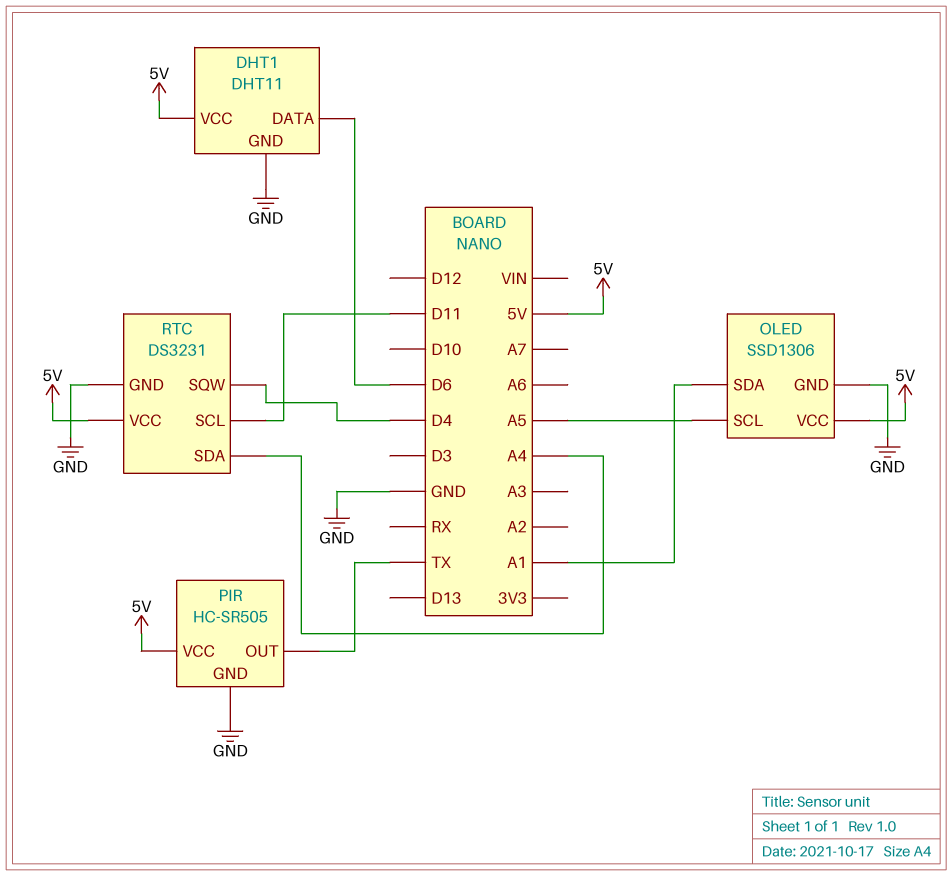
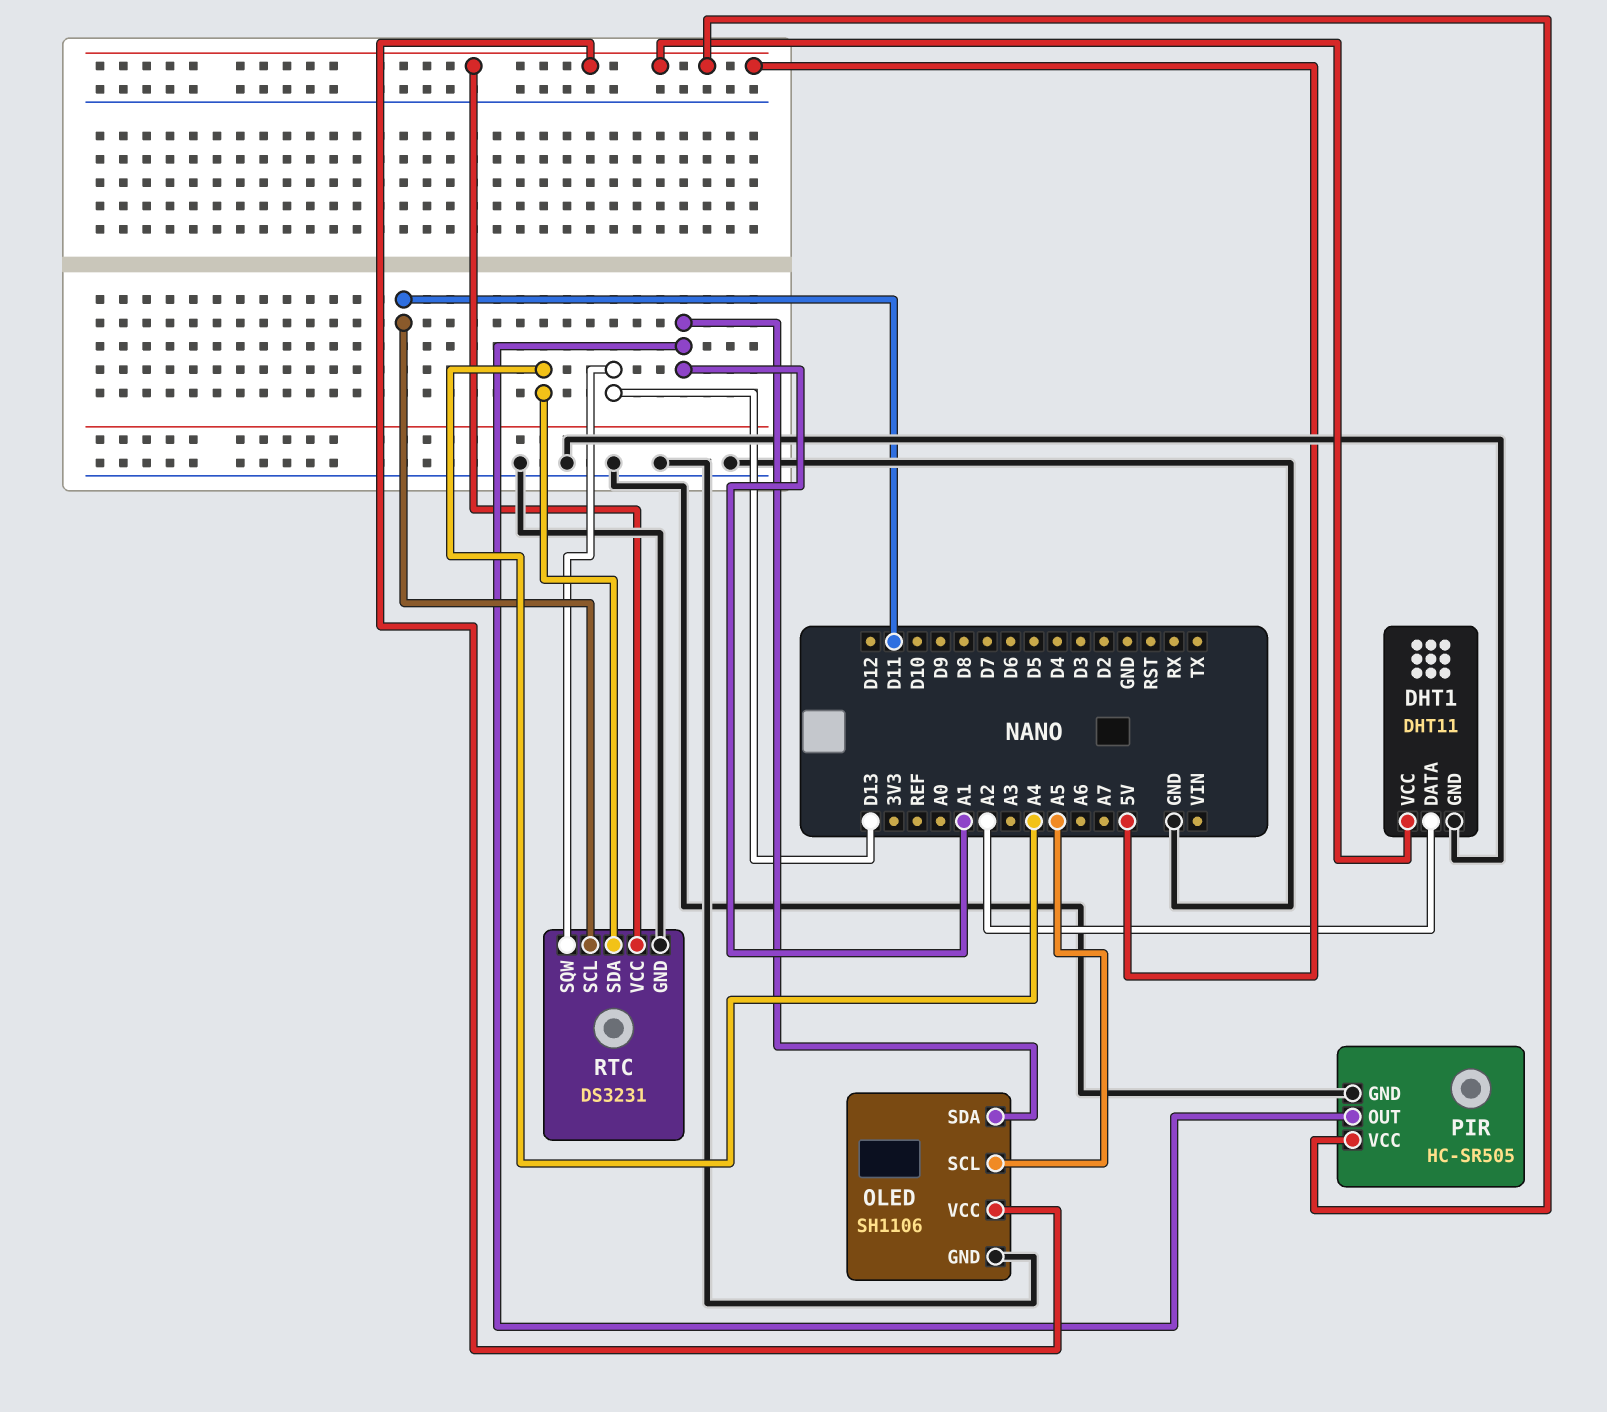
DHT1 pin DATA: D6 -> A2
OLED: SSD1306 -> SH1106
PIR pin OUT: TX -> A1
RTC pin SQW: D4 -> D13

